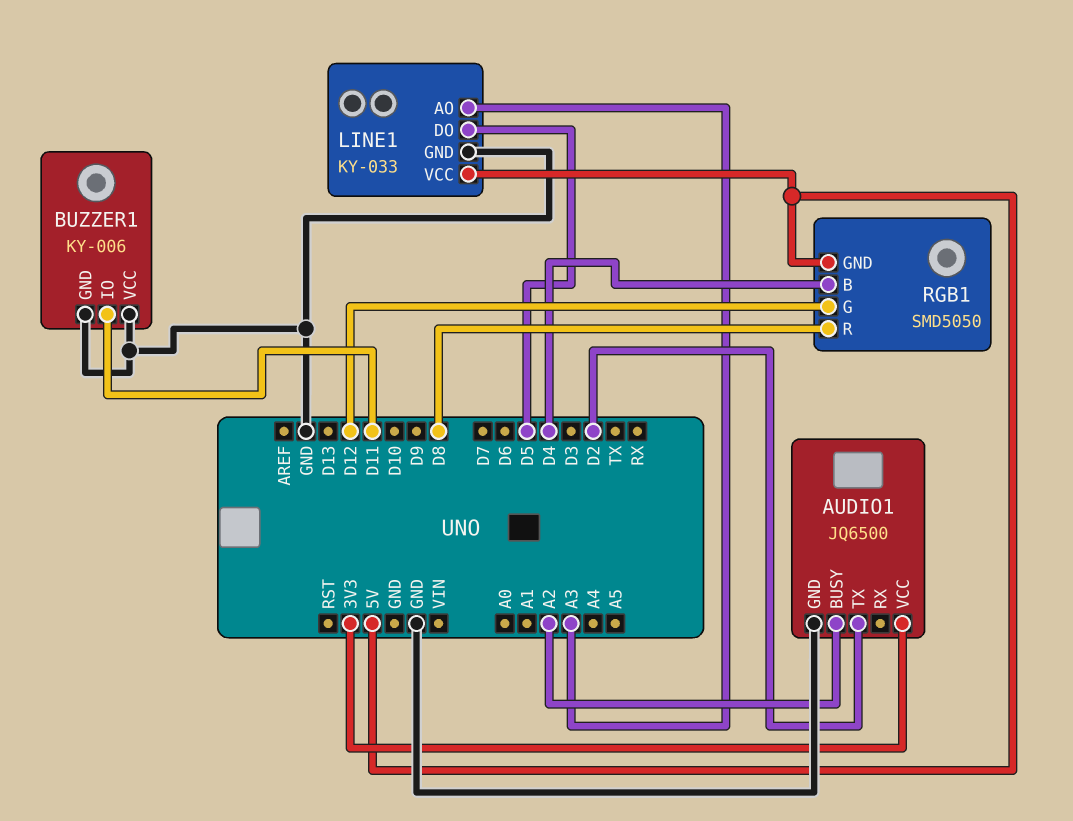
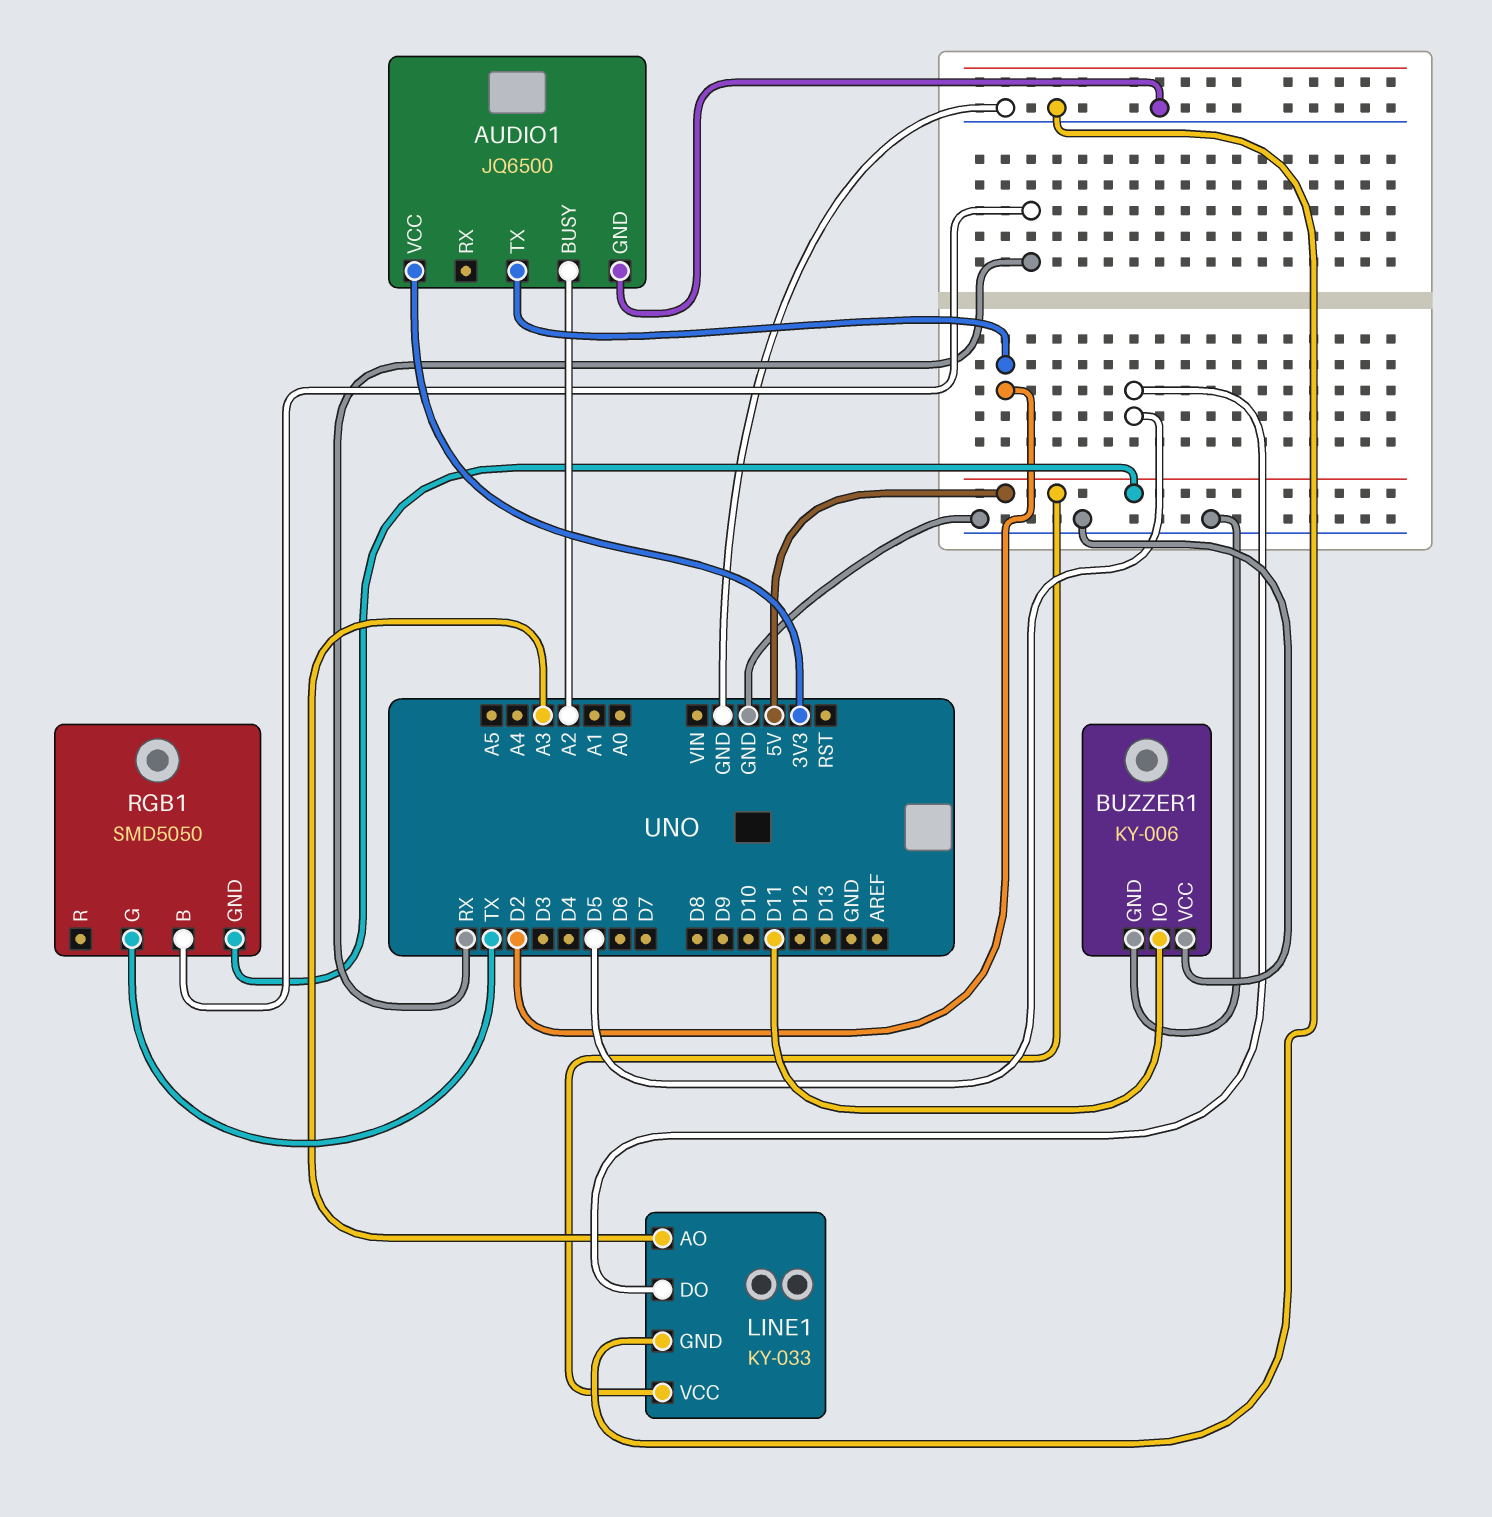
RGB1 pin B: D4 -> RX
RGB1 pin G: D12 -> TX
RGB1 pin R: D8 -> none

